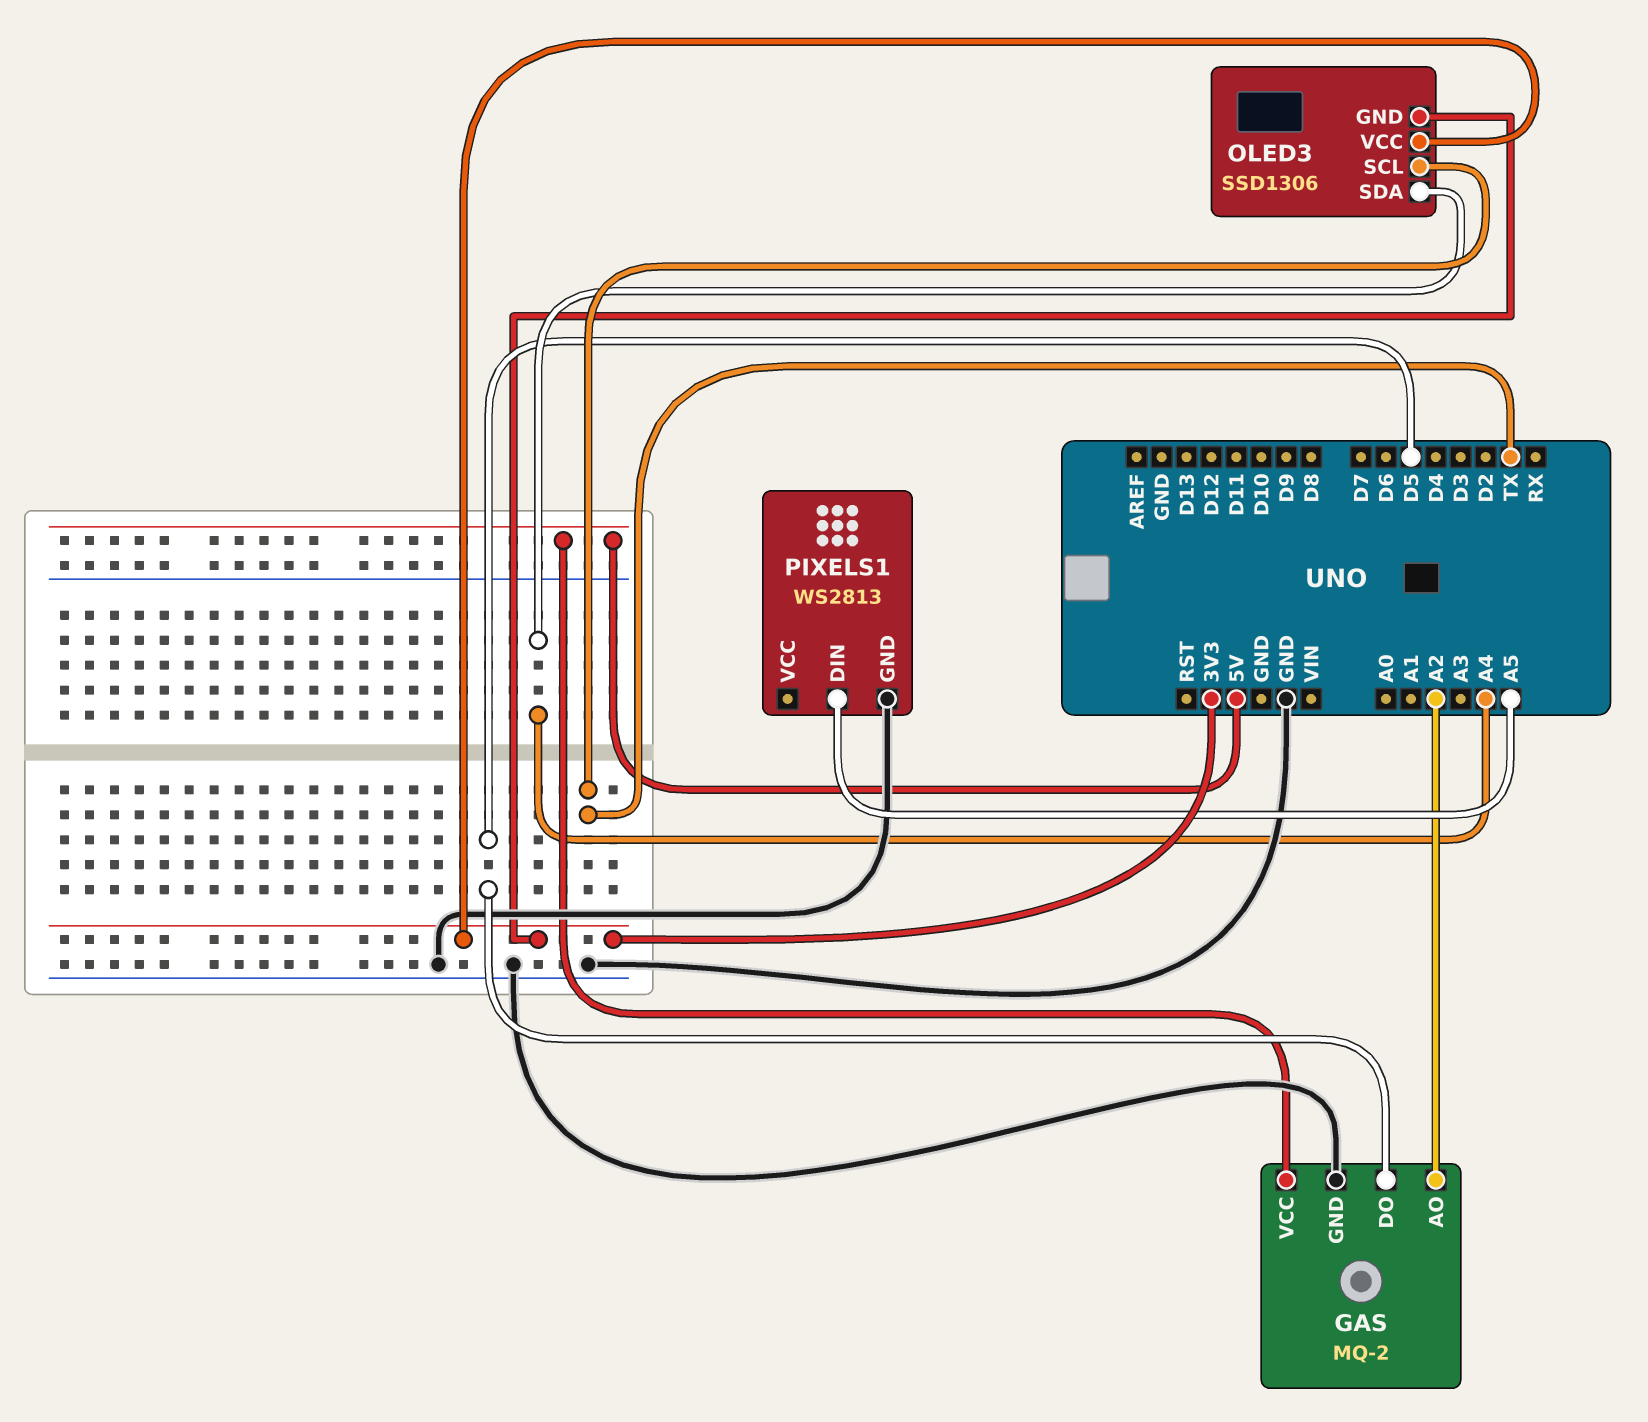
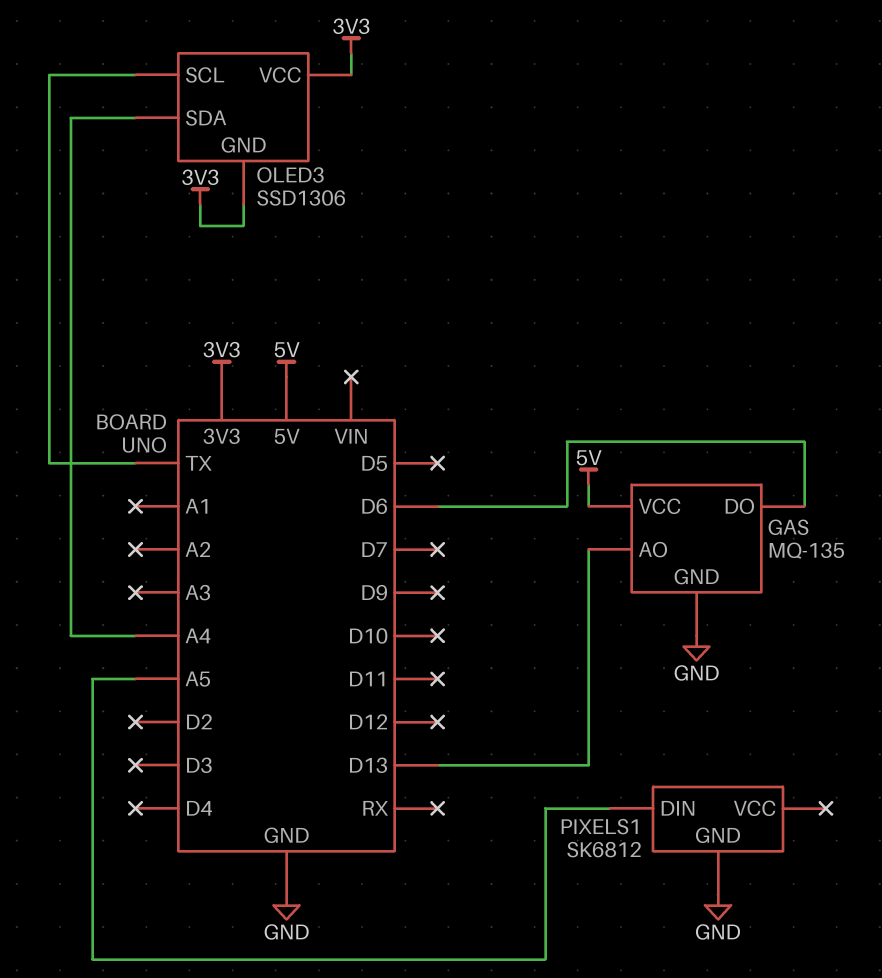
GAS: MQ-2 -> MQ-135
GAS pin AO: A2 -> D13
GAS pin DO: D5 -> D6
PIXELS1: WS2813 -> SK6812

